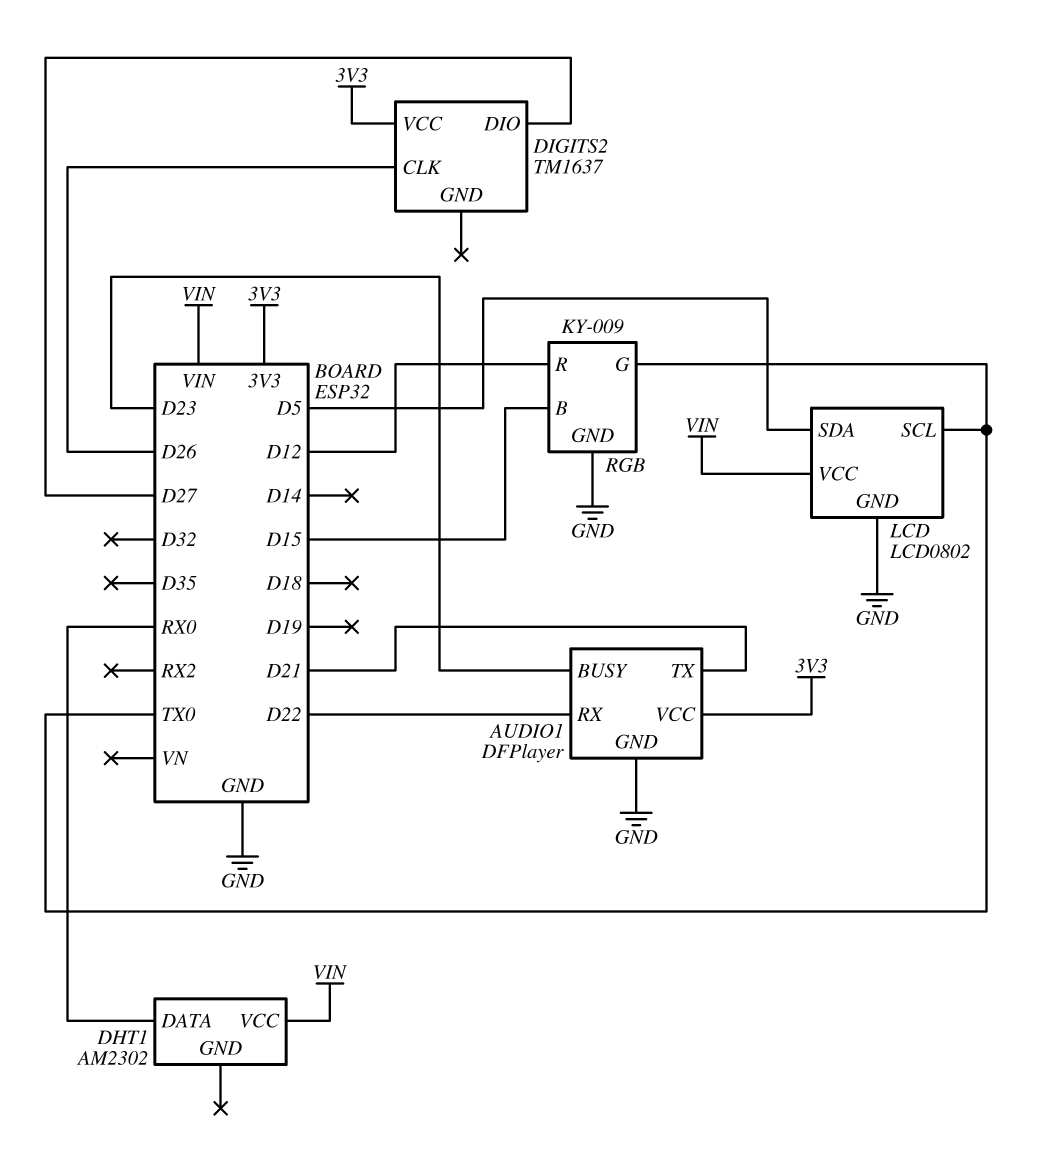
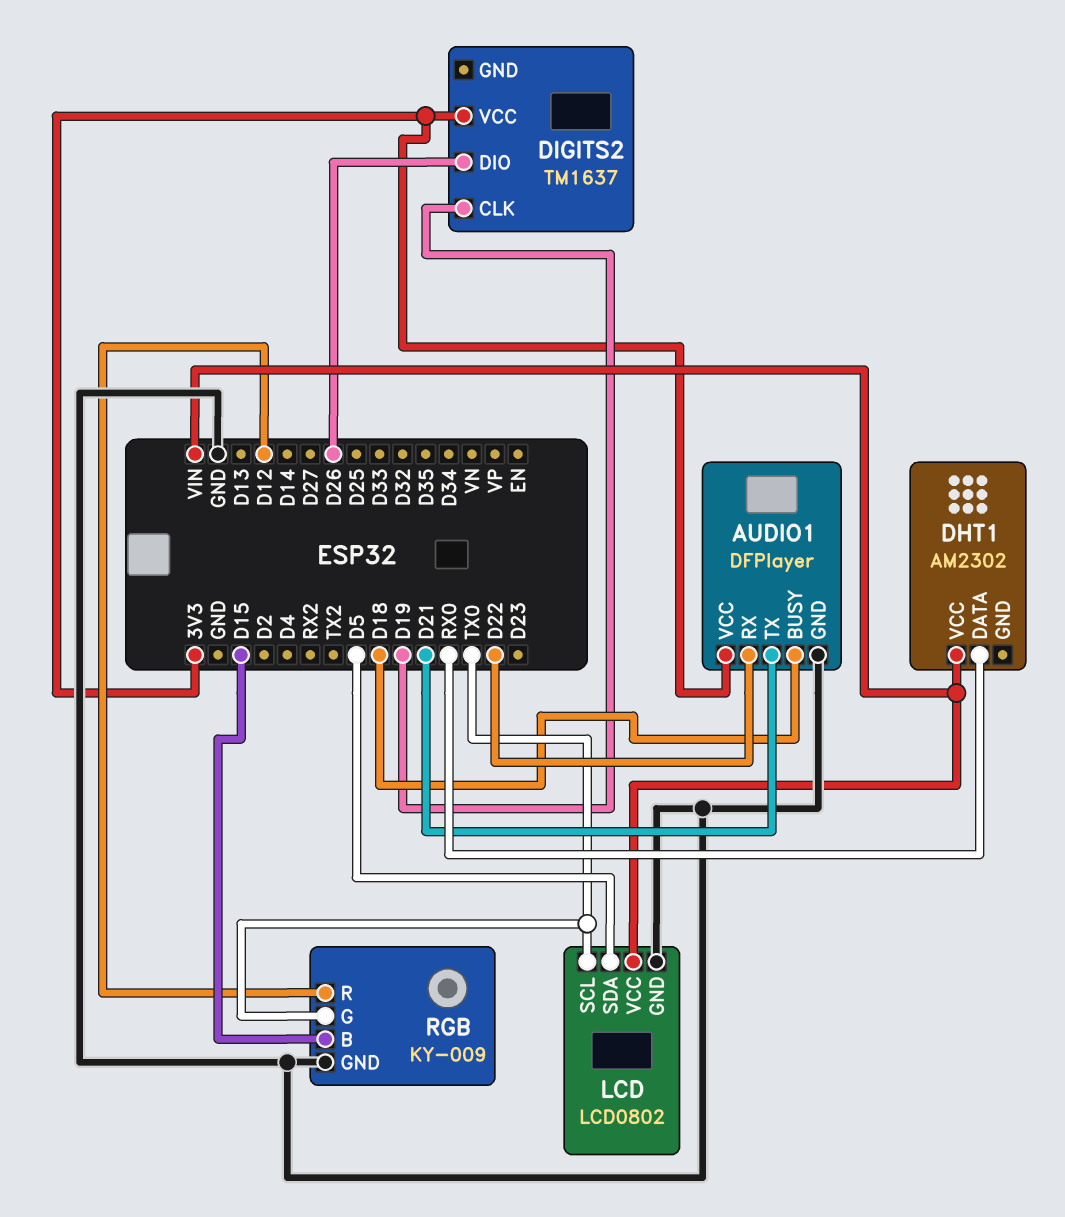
AUDIO1 pin BUSY: D23 -> D18
DIGITS2 pin CLK: D26 -> D19
DIGITS2 pin DIO: D27 -> D26

